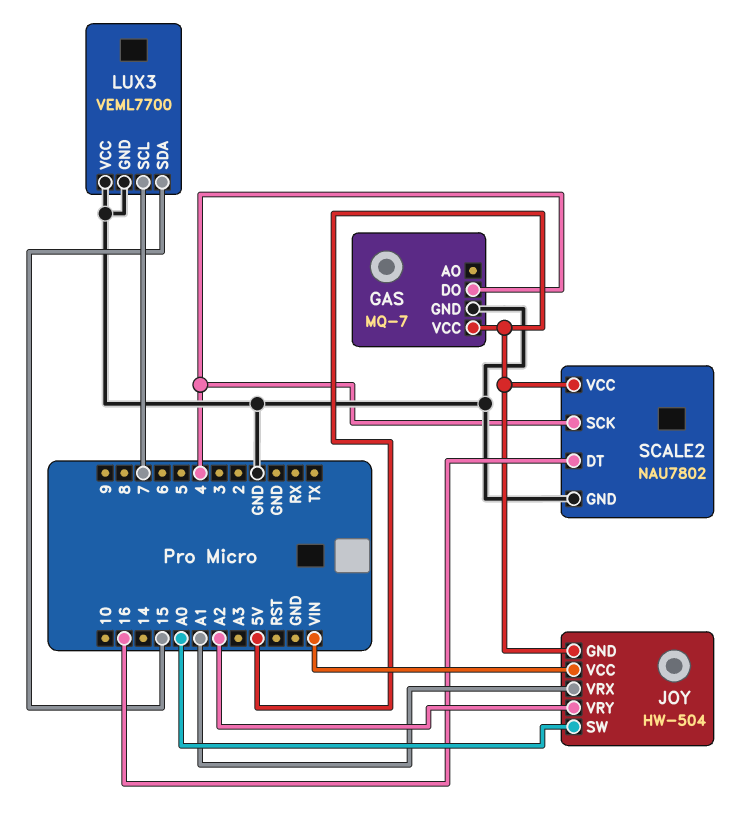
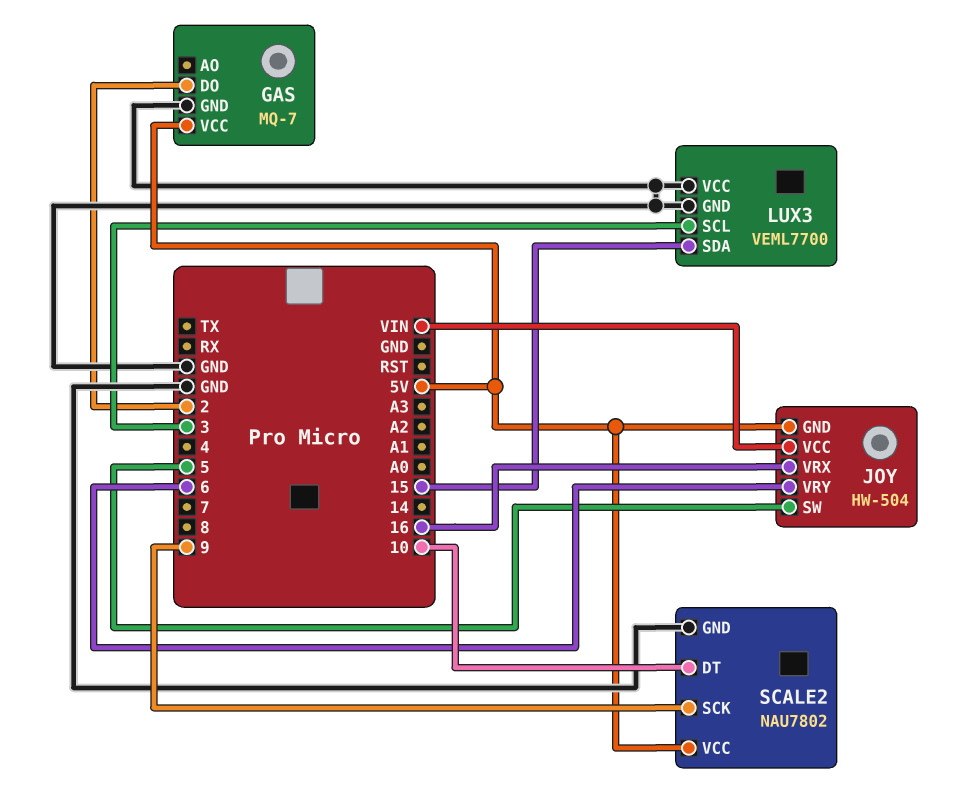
GAS pin DO: 4 -> 2
JOY pin SW: A0 -> 5
JOY pin VRX: A1 -> 16
JOY pin VRY: A2 -> 6
LUX3 pin SCL: 7 -> 3
SCALE2 pin DT: 16 -> 10
SCALE2 pin SCK: 4 -> 9

